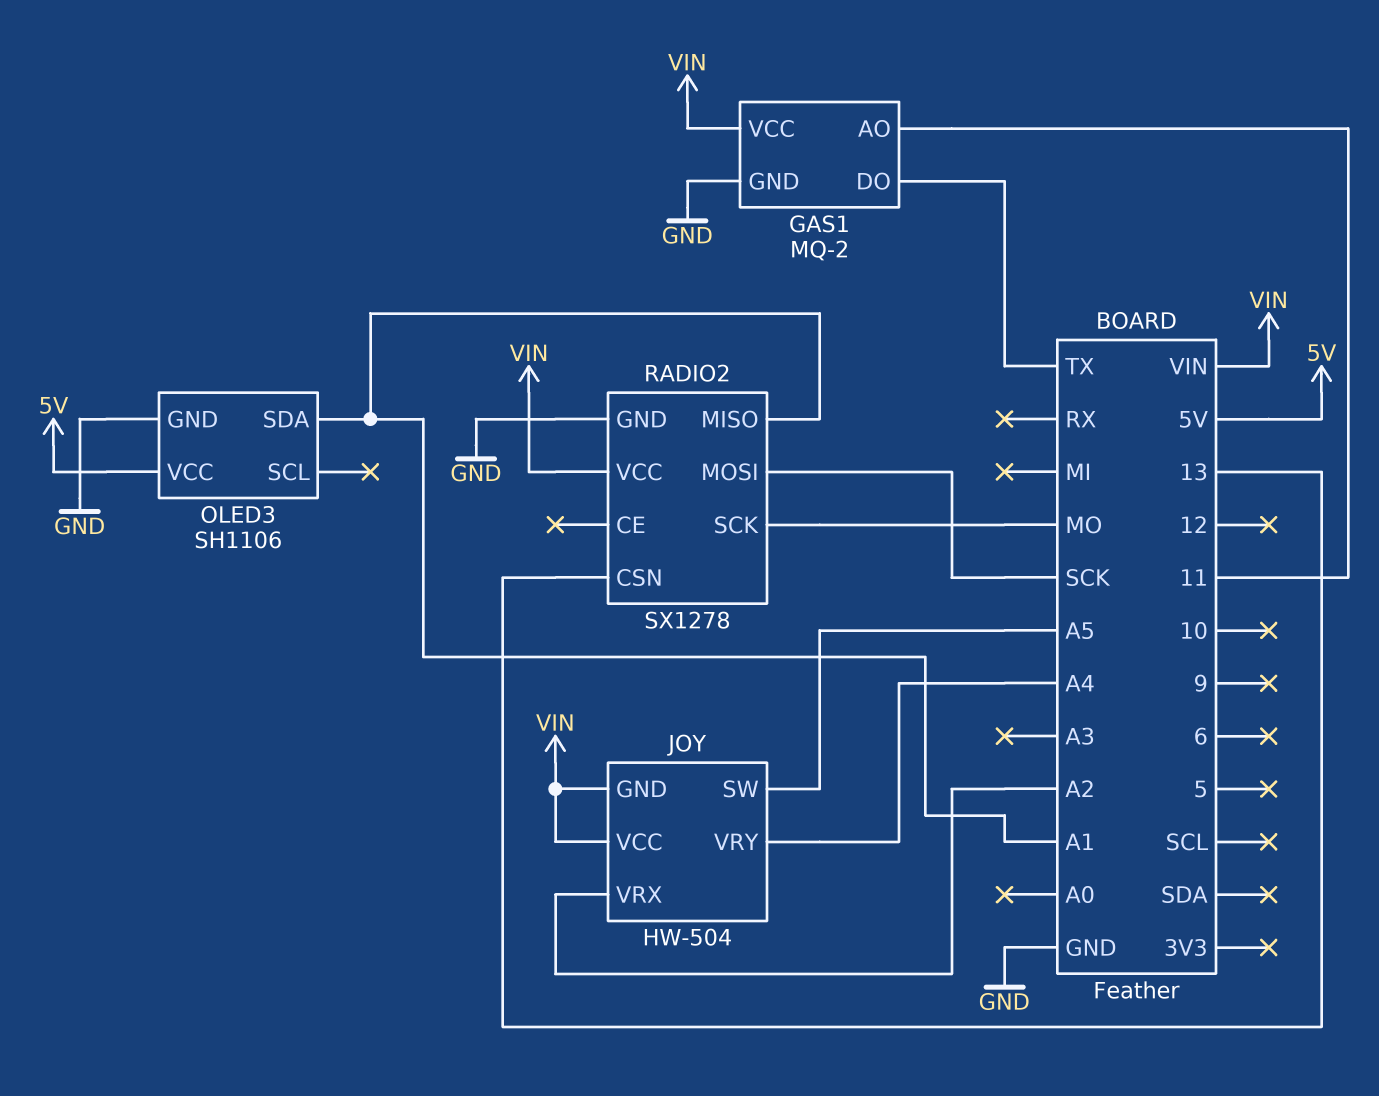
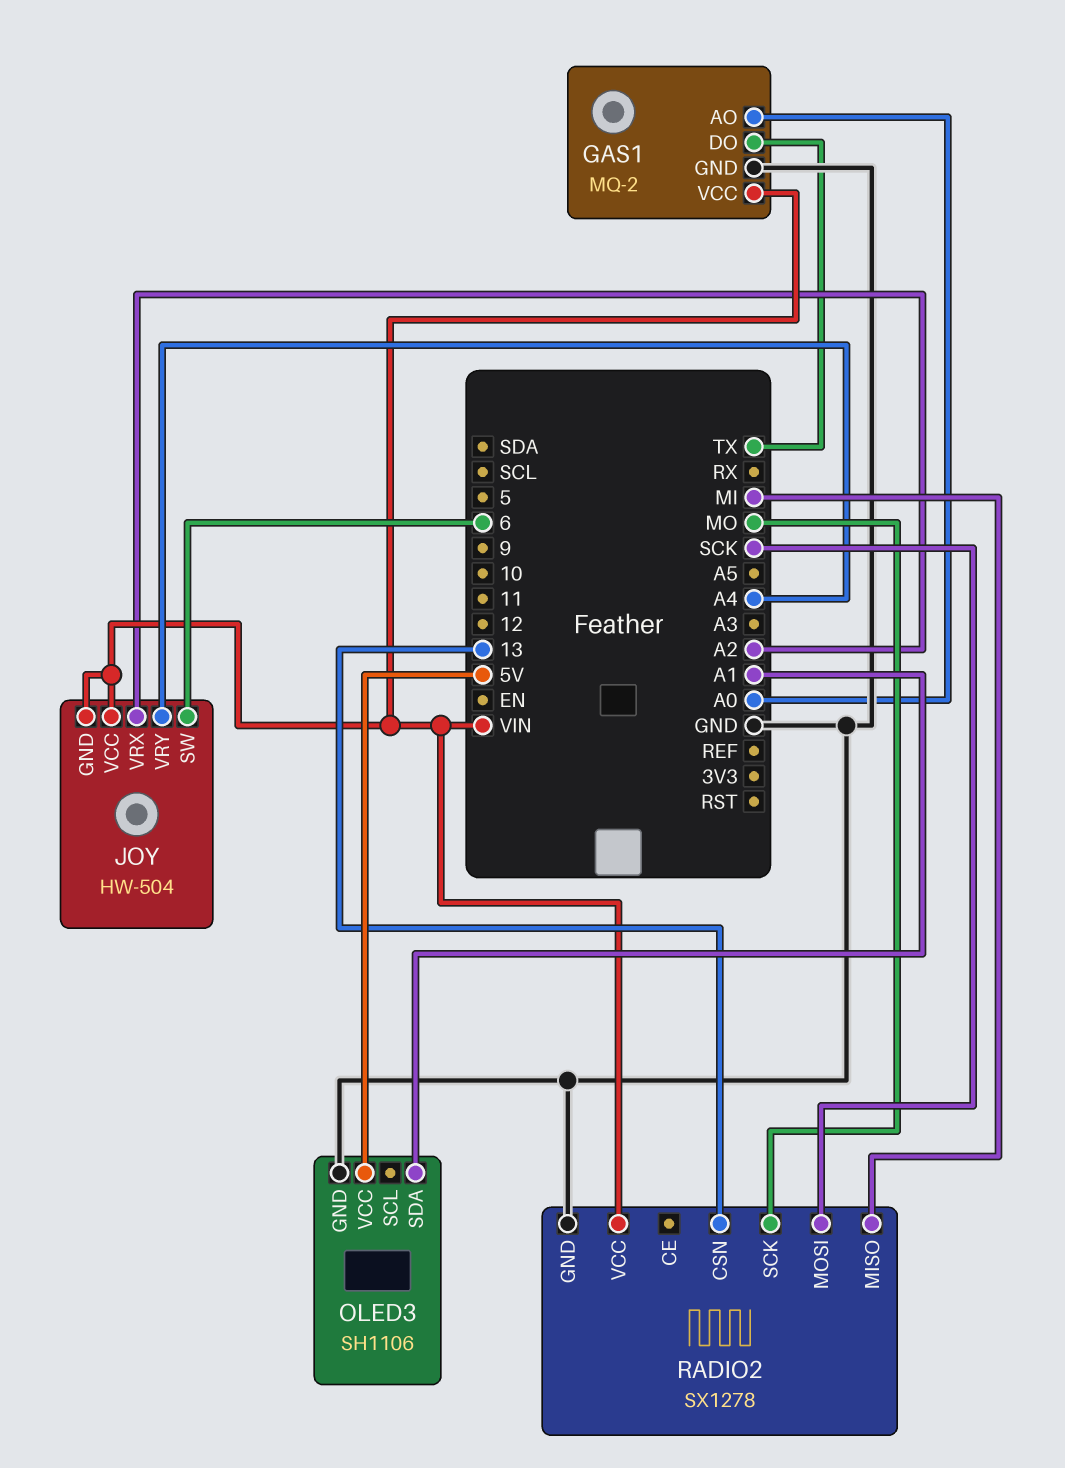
GAS1 pin AO: 11 -> A0
JOY pin SW: A5 -> 6
RADIO2 pin MISO: A1 -> MI

